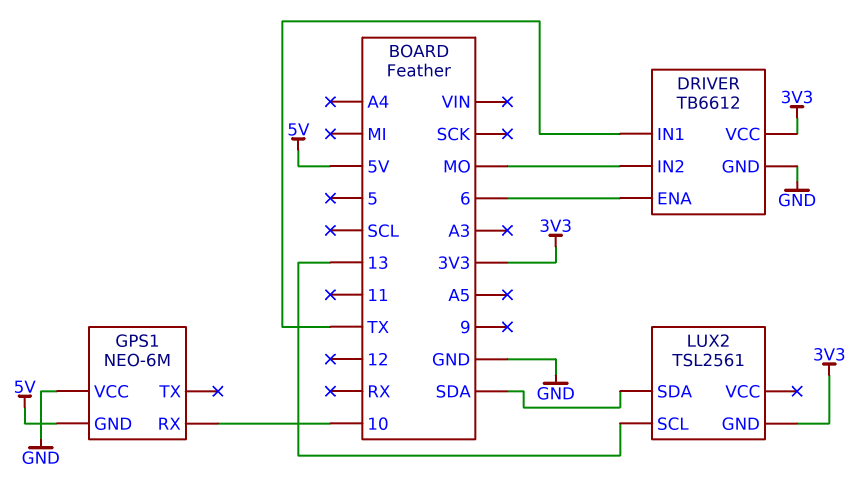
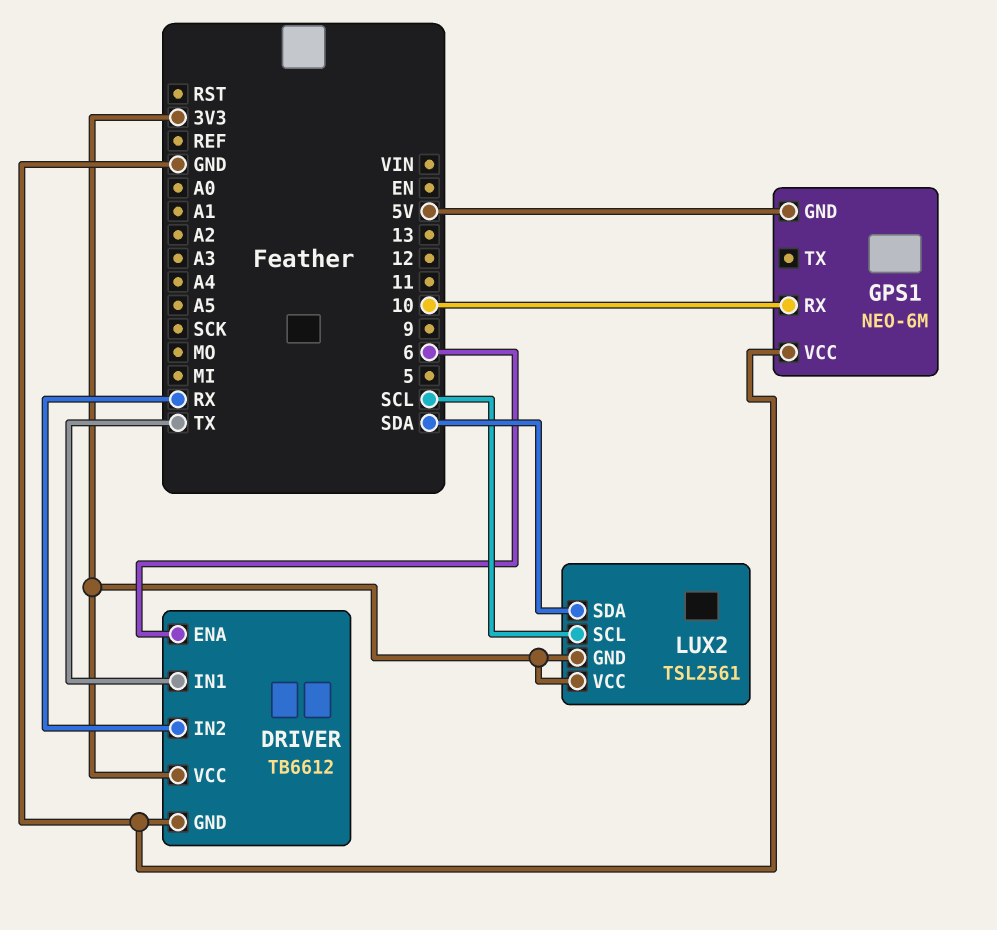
DRIVER pin IN2: MO -> RX
LUX2 pin SCL: 13 -> SCL
LUX2 pin VCC: none -> 3V3

